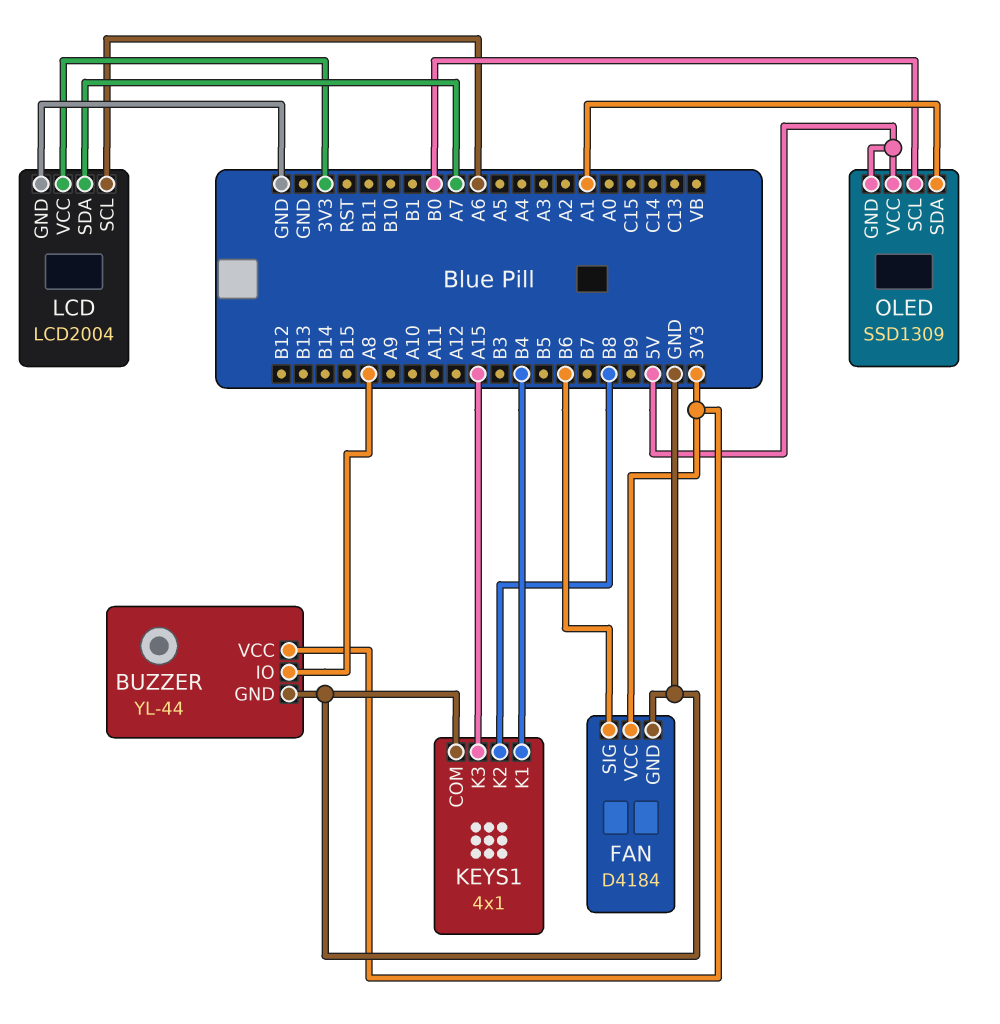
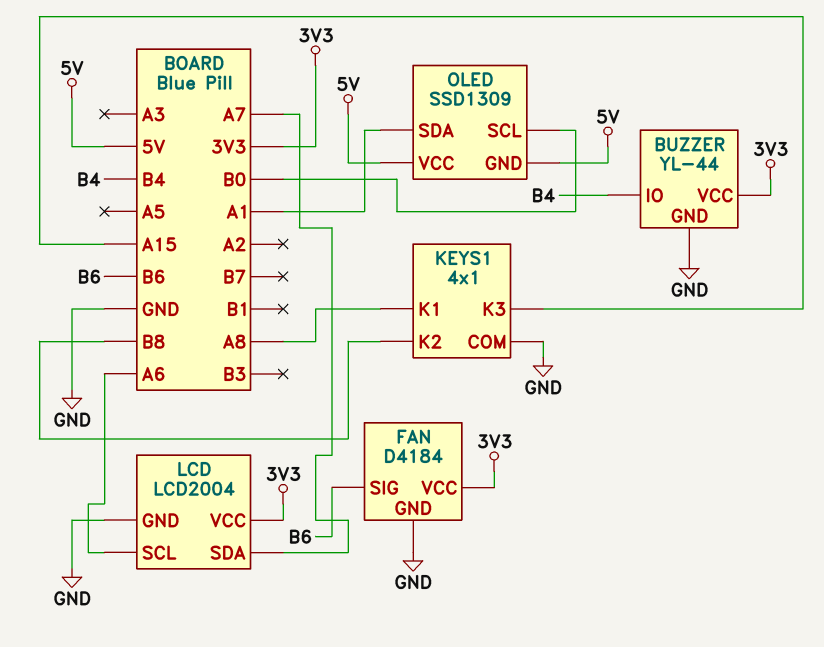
BUZZER pin IO: A8 -> B4
KEYS1 pin K1: B4 -> A8

